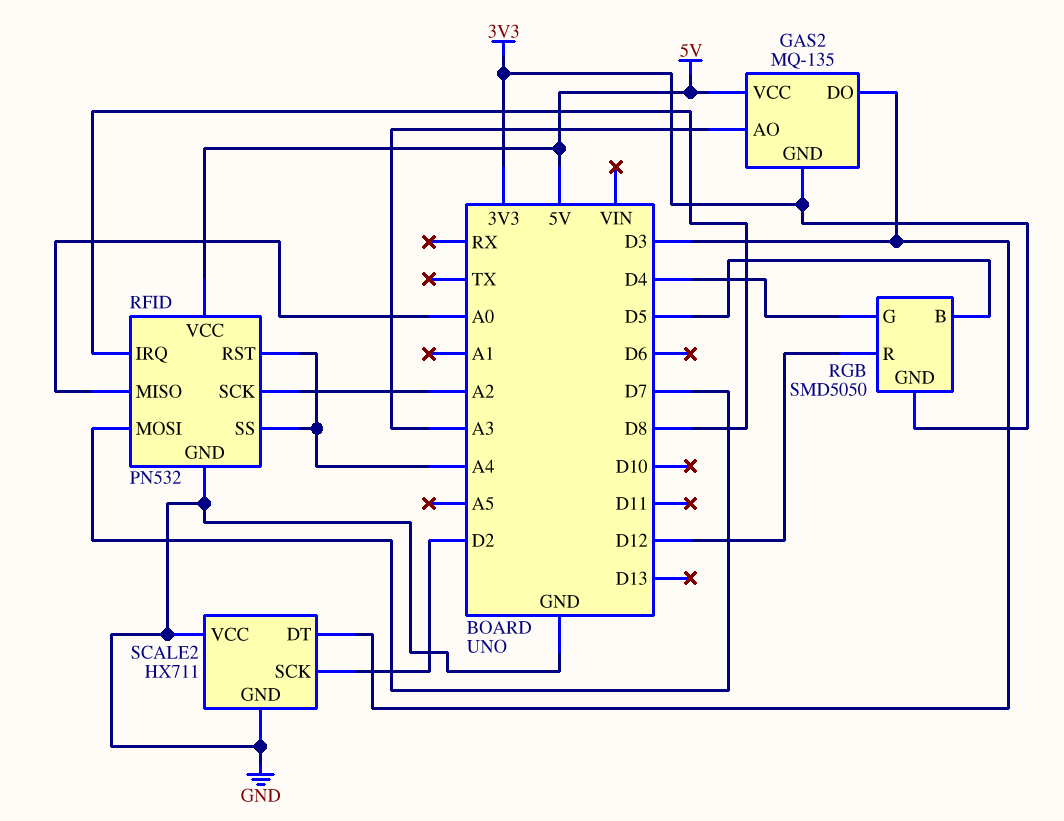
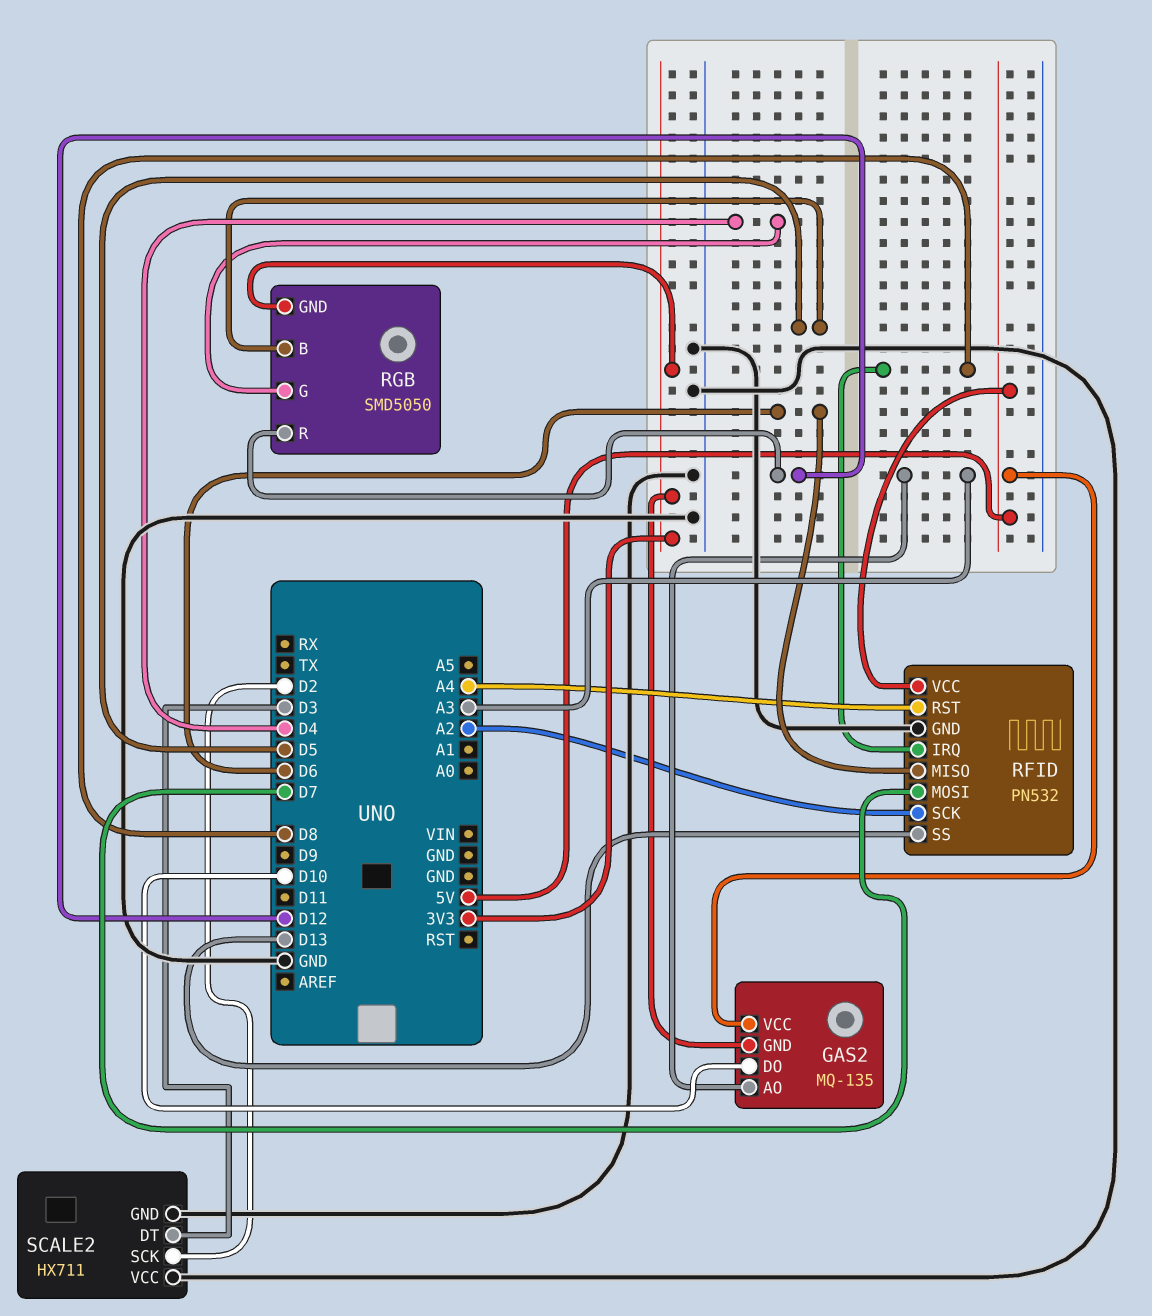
GAS2 pin DO: D3 -> D10
RFID pin MISO: A0 -> D6
RFID pin SS: A4 -> D13

